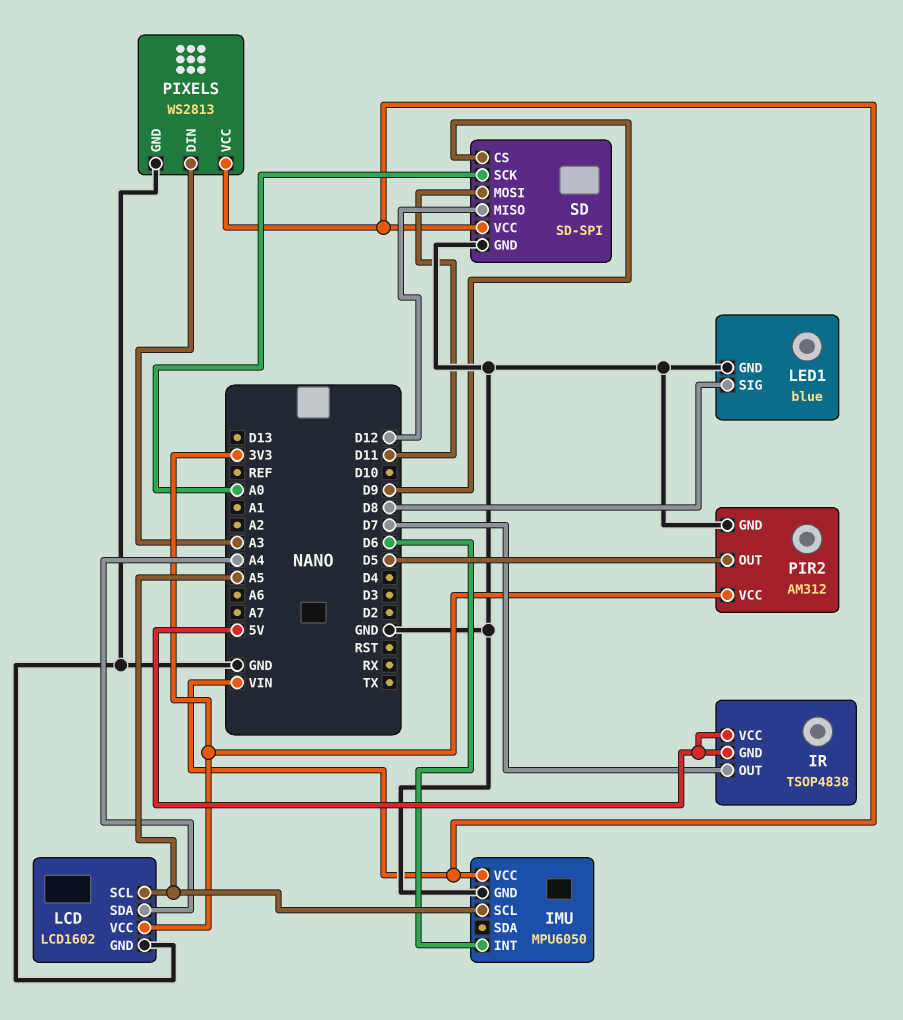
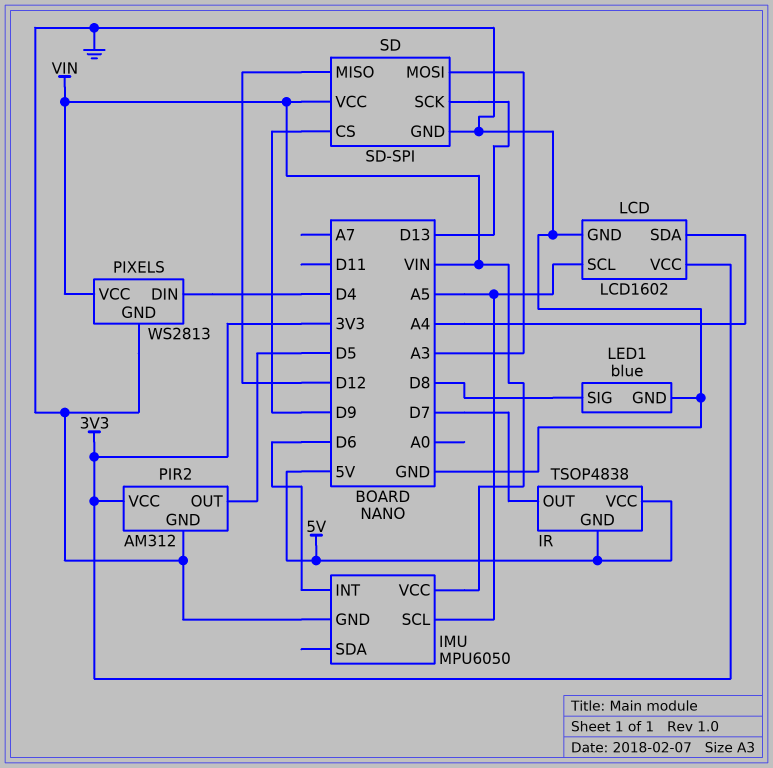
PIXELS pin DIN: A3 -> D4
SD pin MOSI: D11 -> A3
SD pin SCK: A0 -> D13

